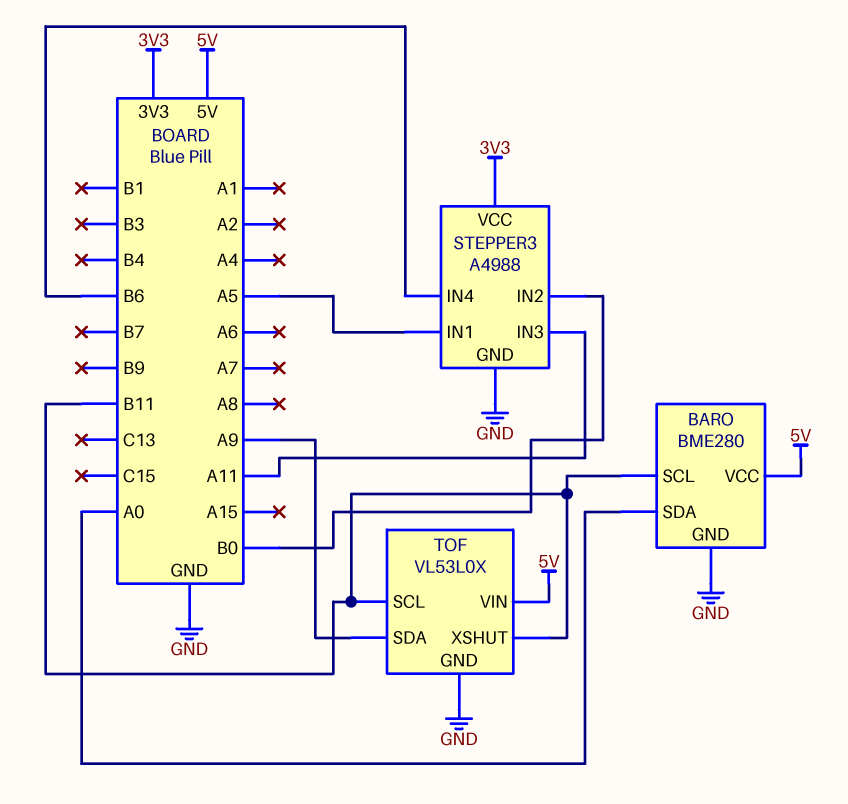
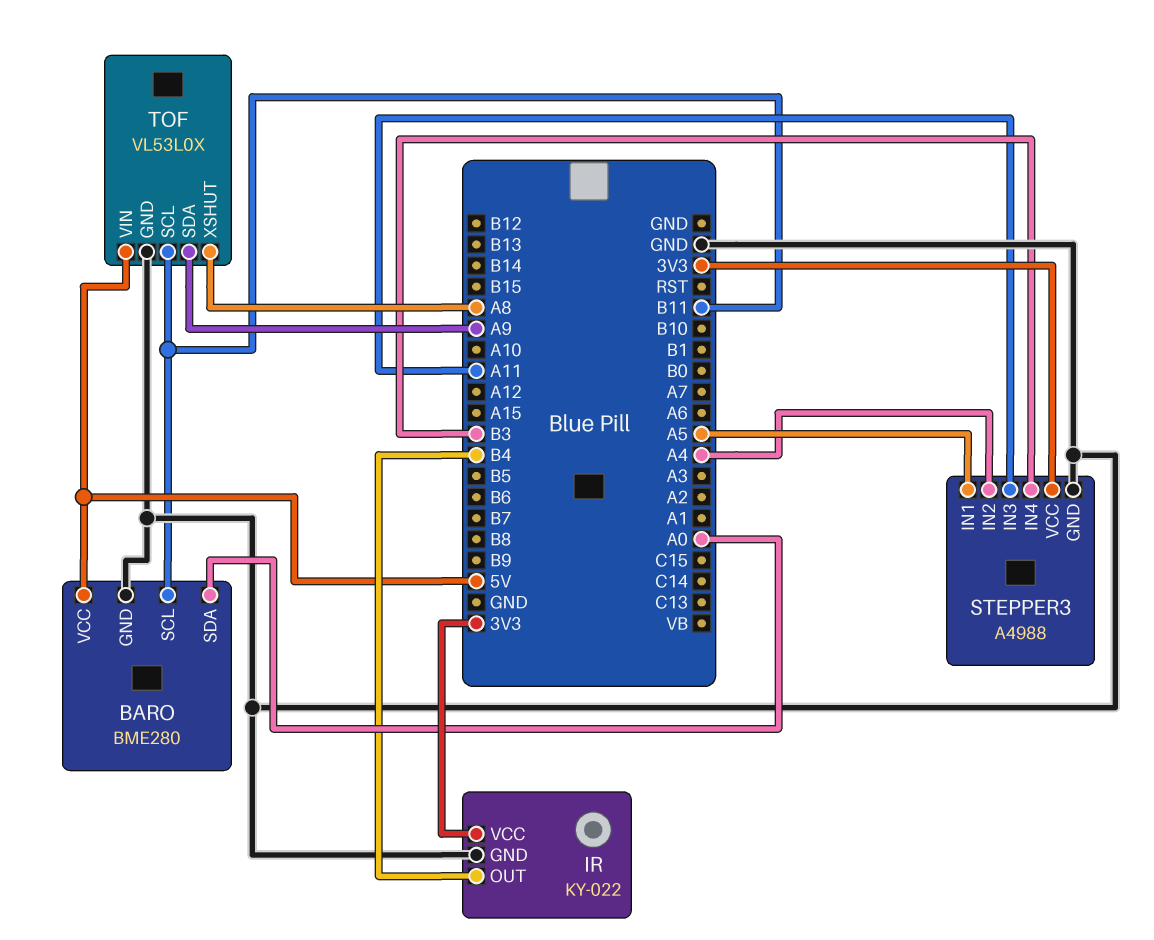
IR: none -> KY-022
IR pin GND: none -> GND
IR pin OUT: none -> B4
IR pin VCC: none -> 3V3
STEPPER3 pin IN2: B0 -> A4
STEPPER3 pin IN4: B6 -> B3
TOF pin XSHUT: B11 -> A8

